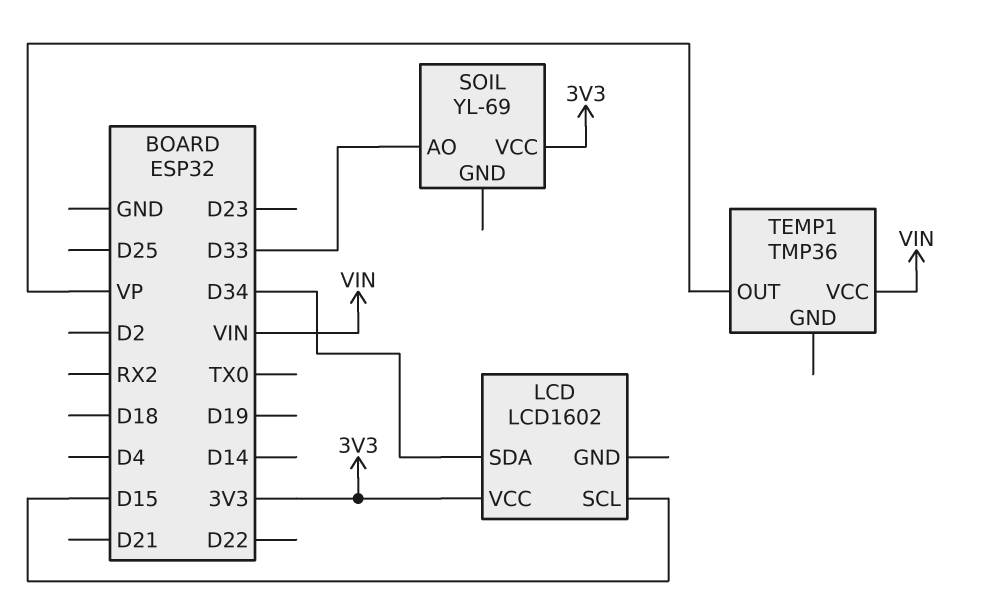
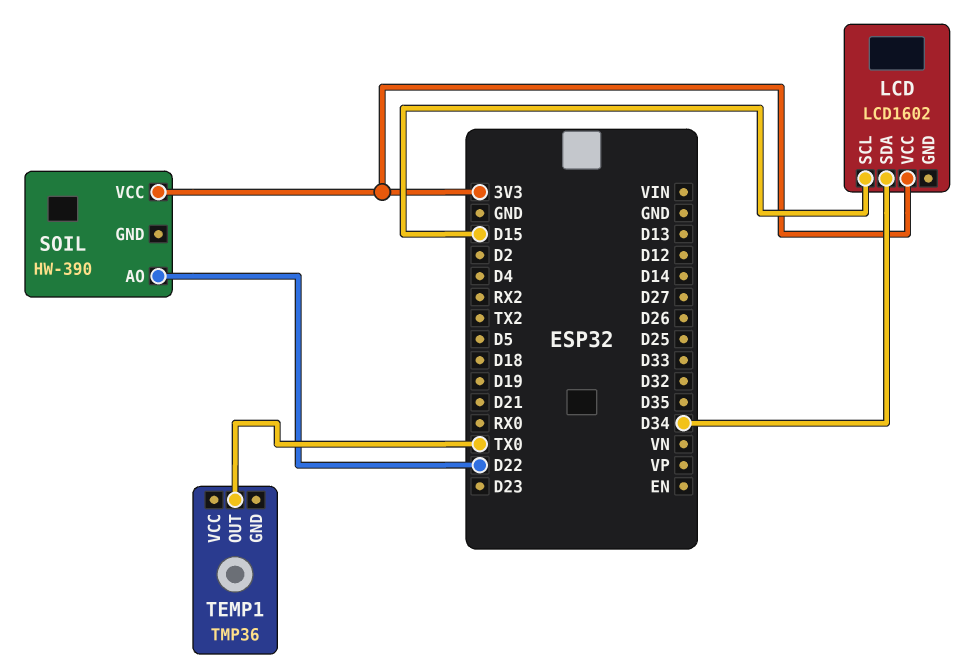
SOIL: YL-69 -> HW-390
SOIL pin AO: D33 -> D22
TEMP1 pin OUT: VP -> TX0
TEMP1 pin VCC: VIN -> none

